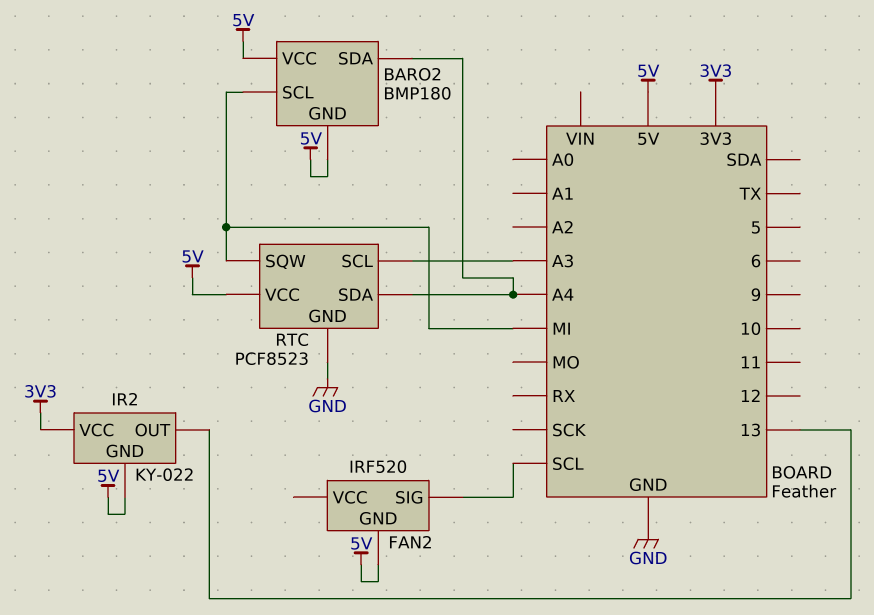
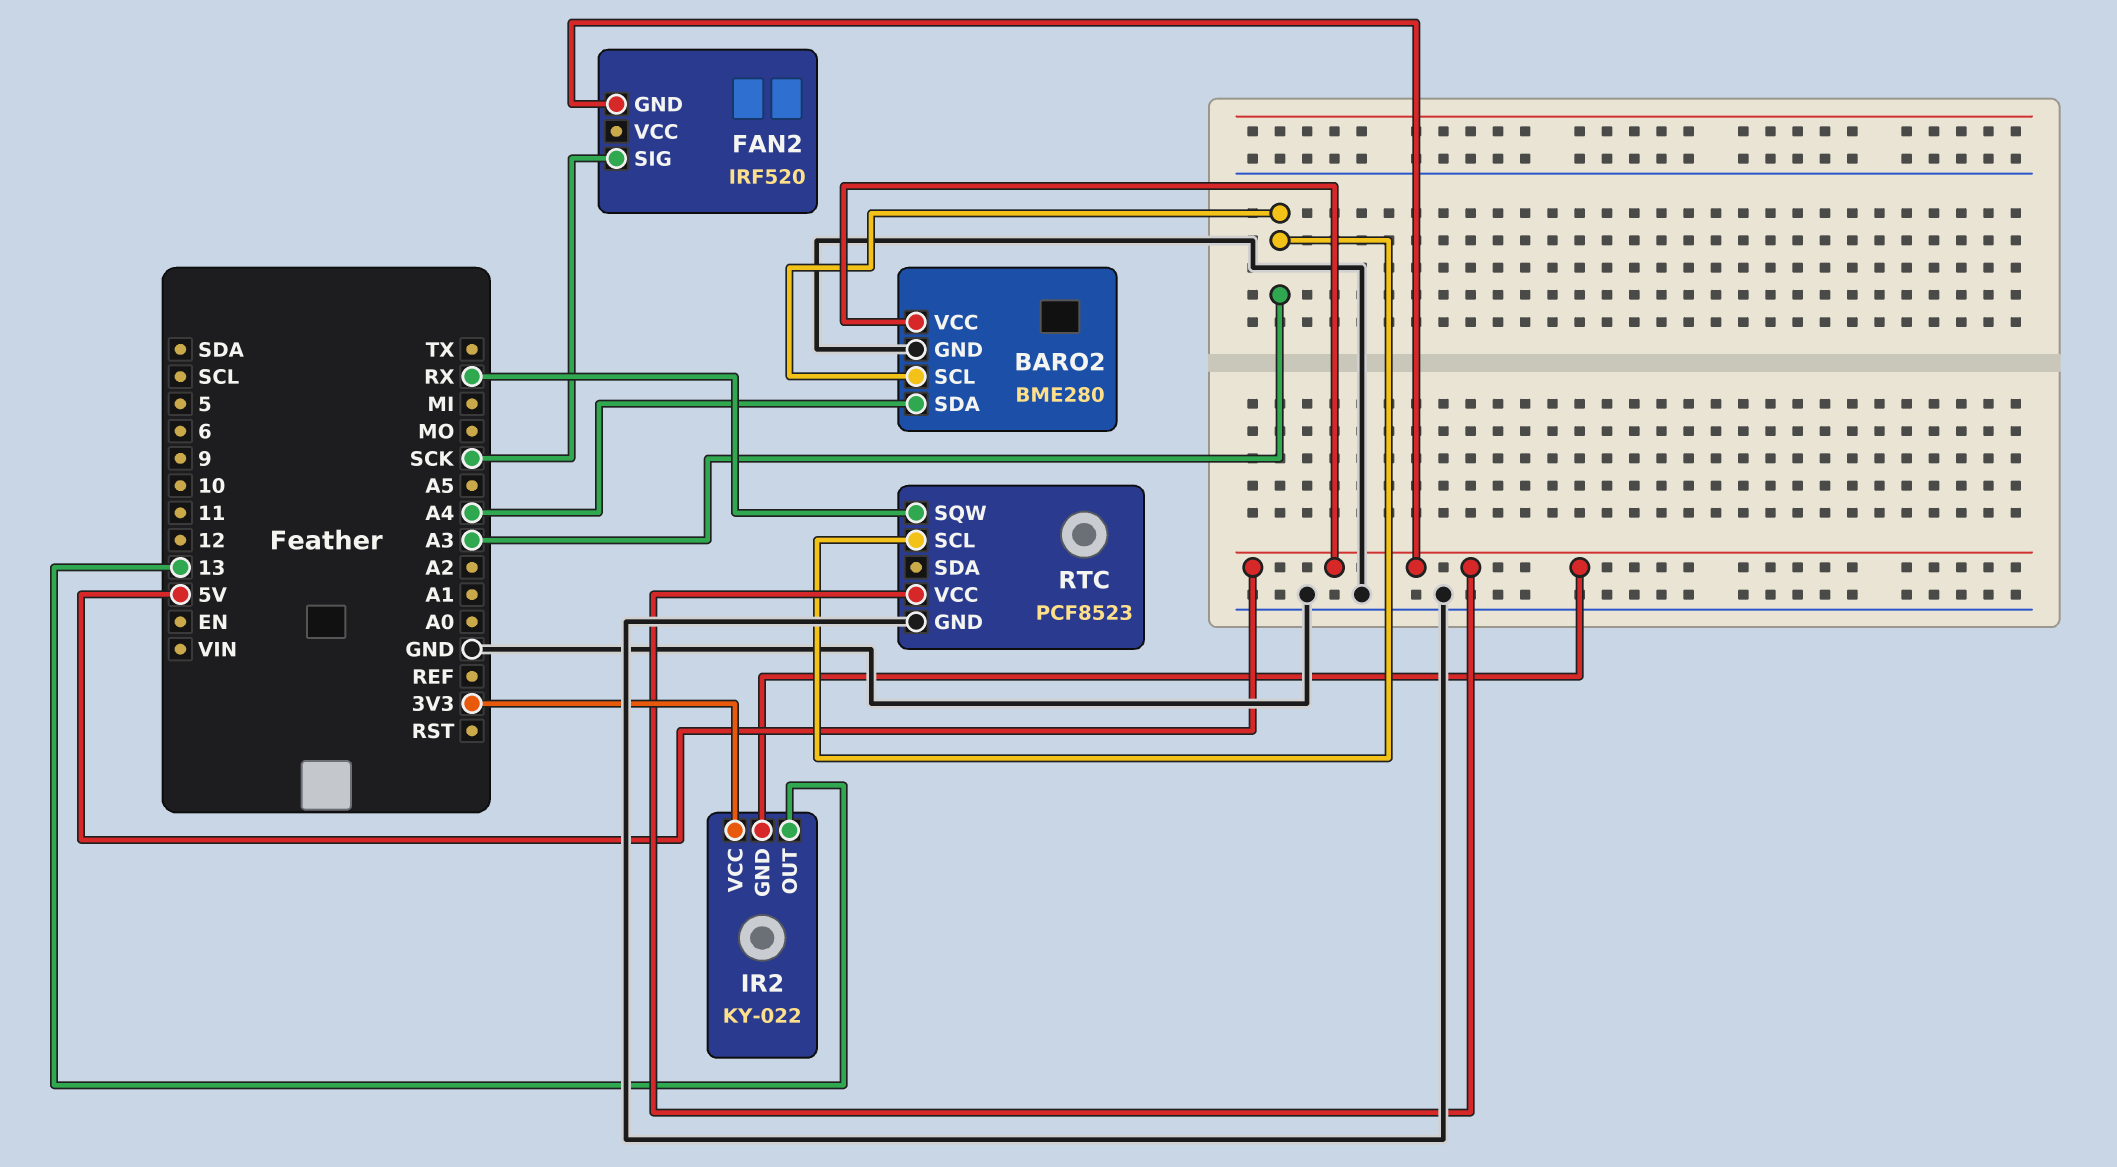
BARO2: BMP180 -> BME280
BARO2 pin GND: 5V -> GND
BARO2 pin SCL: MI -> A3
FAN2 pin SIG: SCL -> SCK
RTC pin SDA: A4 -> none
RTC pin SQW: MI -> RX

